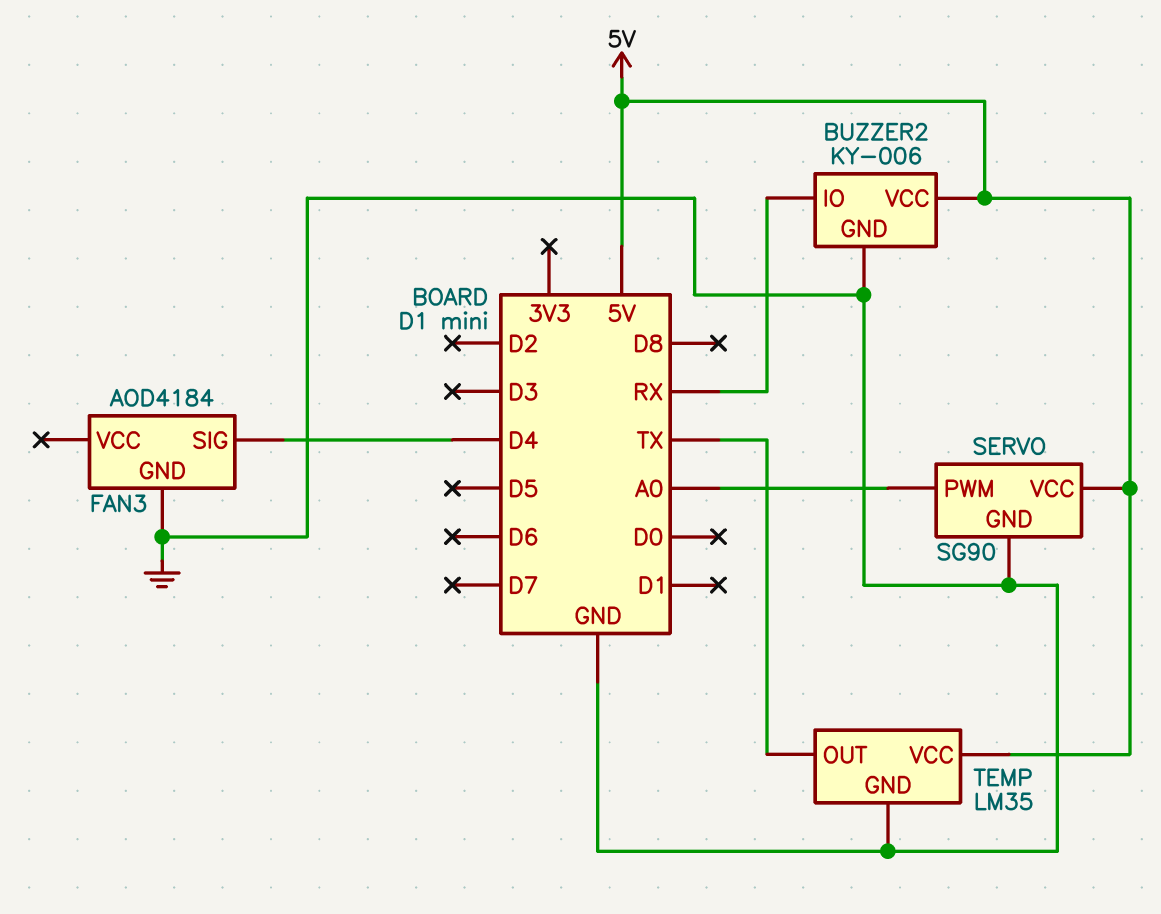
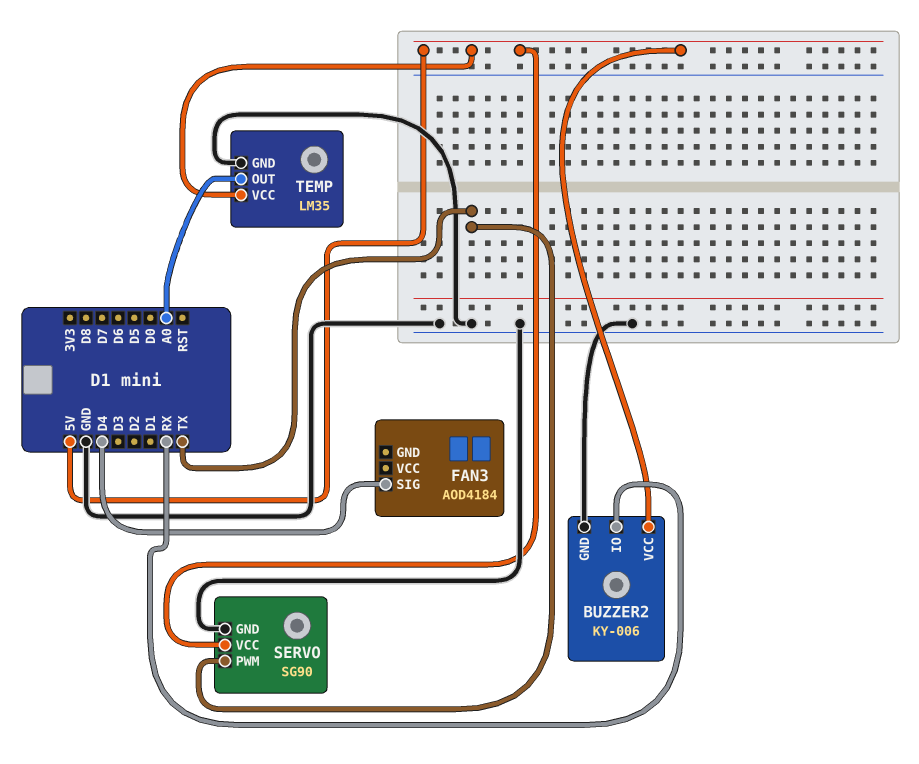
FAN3 pin GND: GND -> none
SERVO pin PWM: A0 -> TX
TEMP pin OUT: TX -> A0

